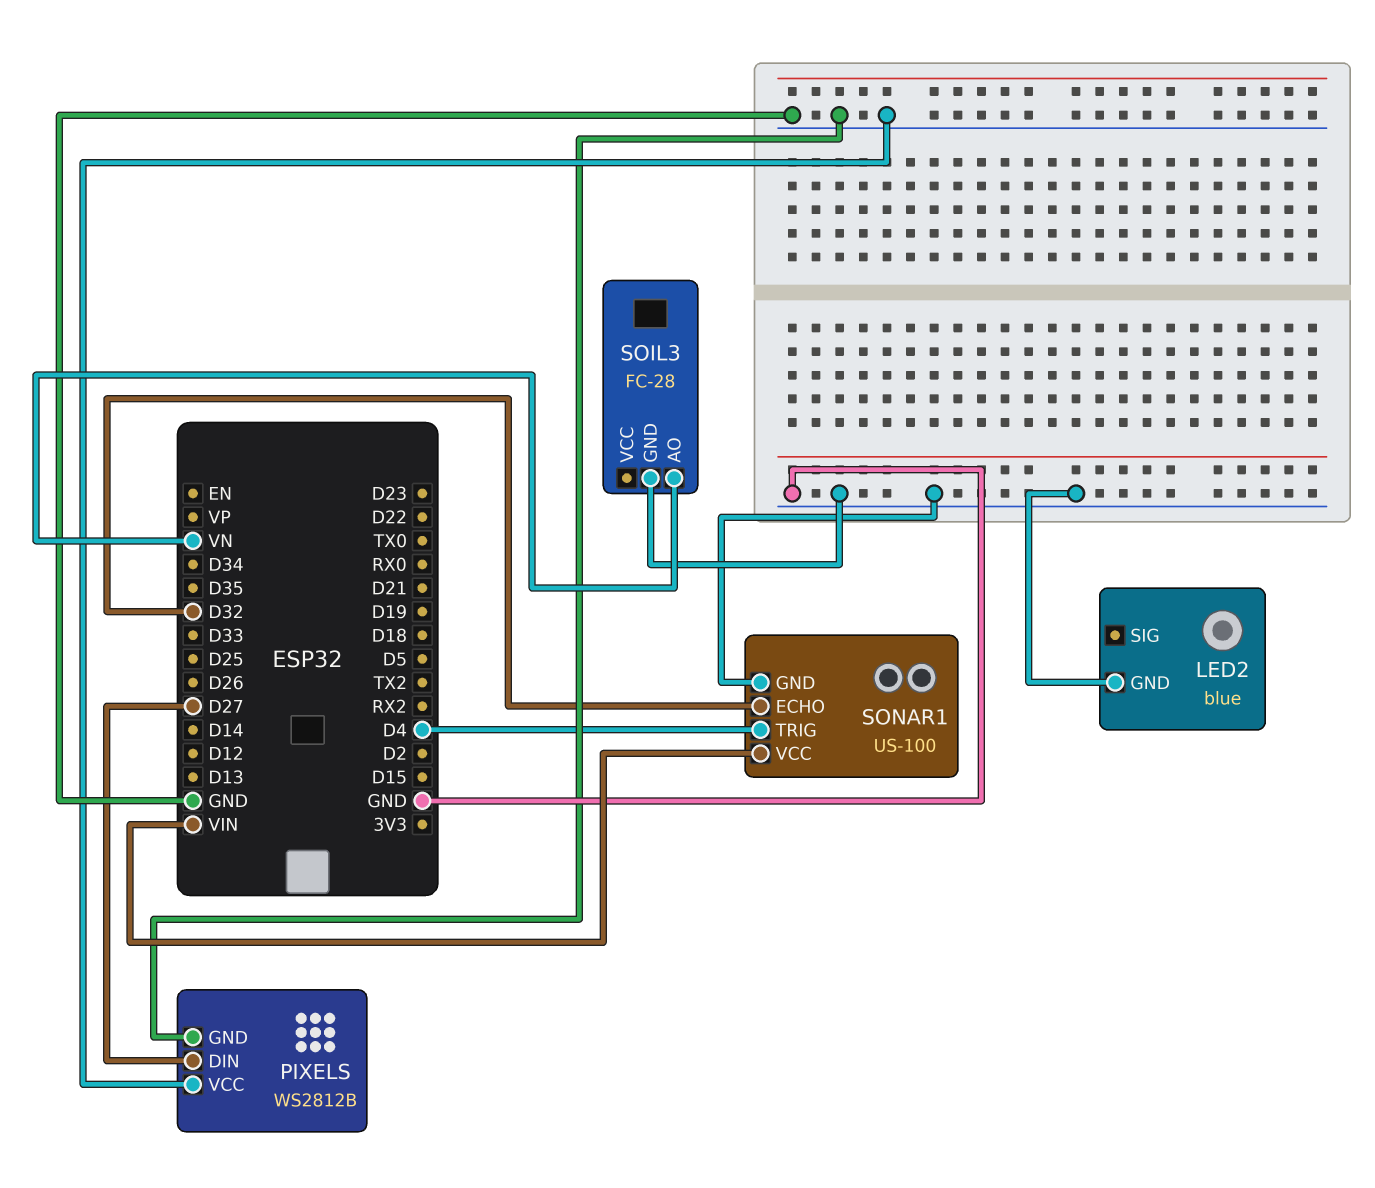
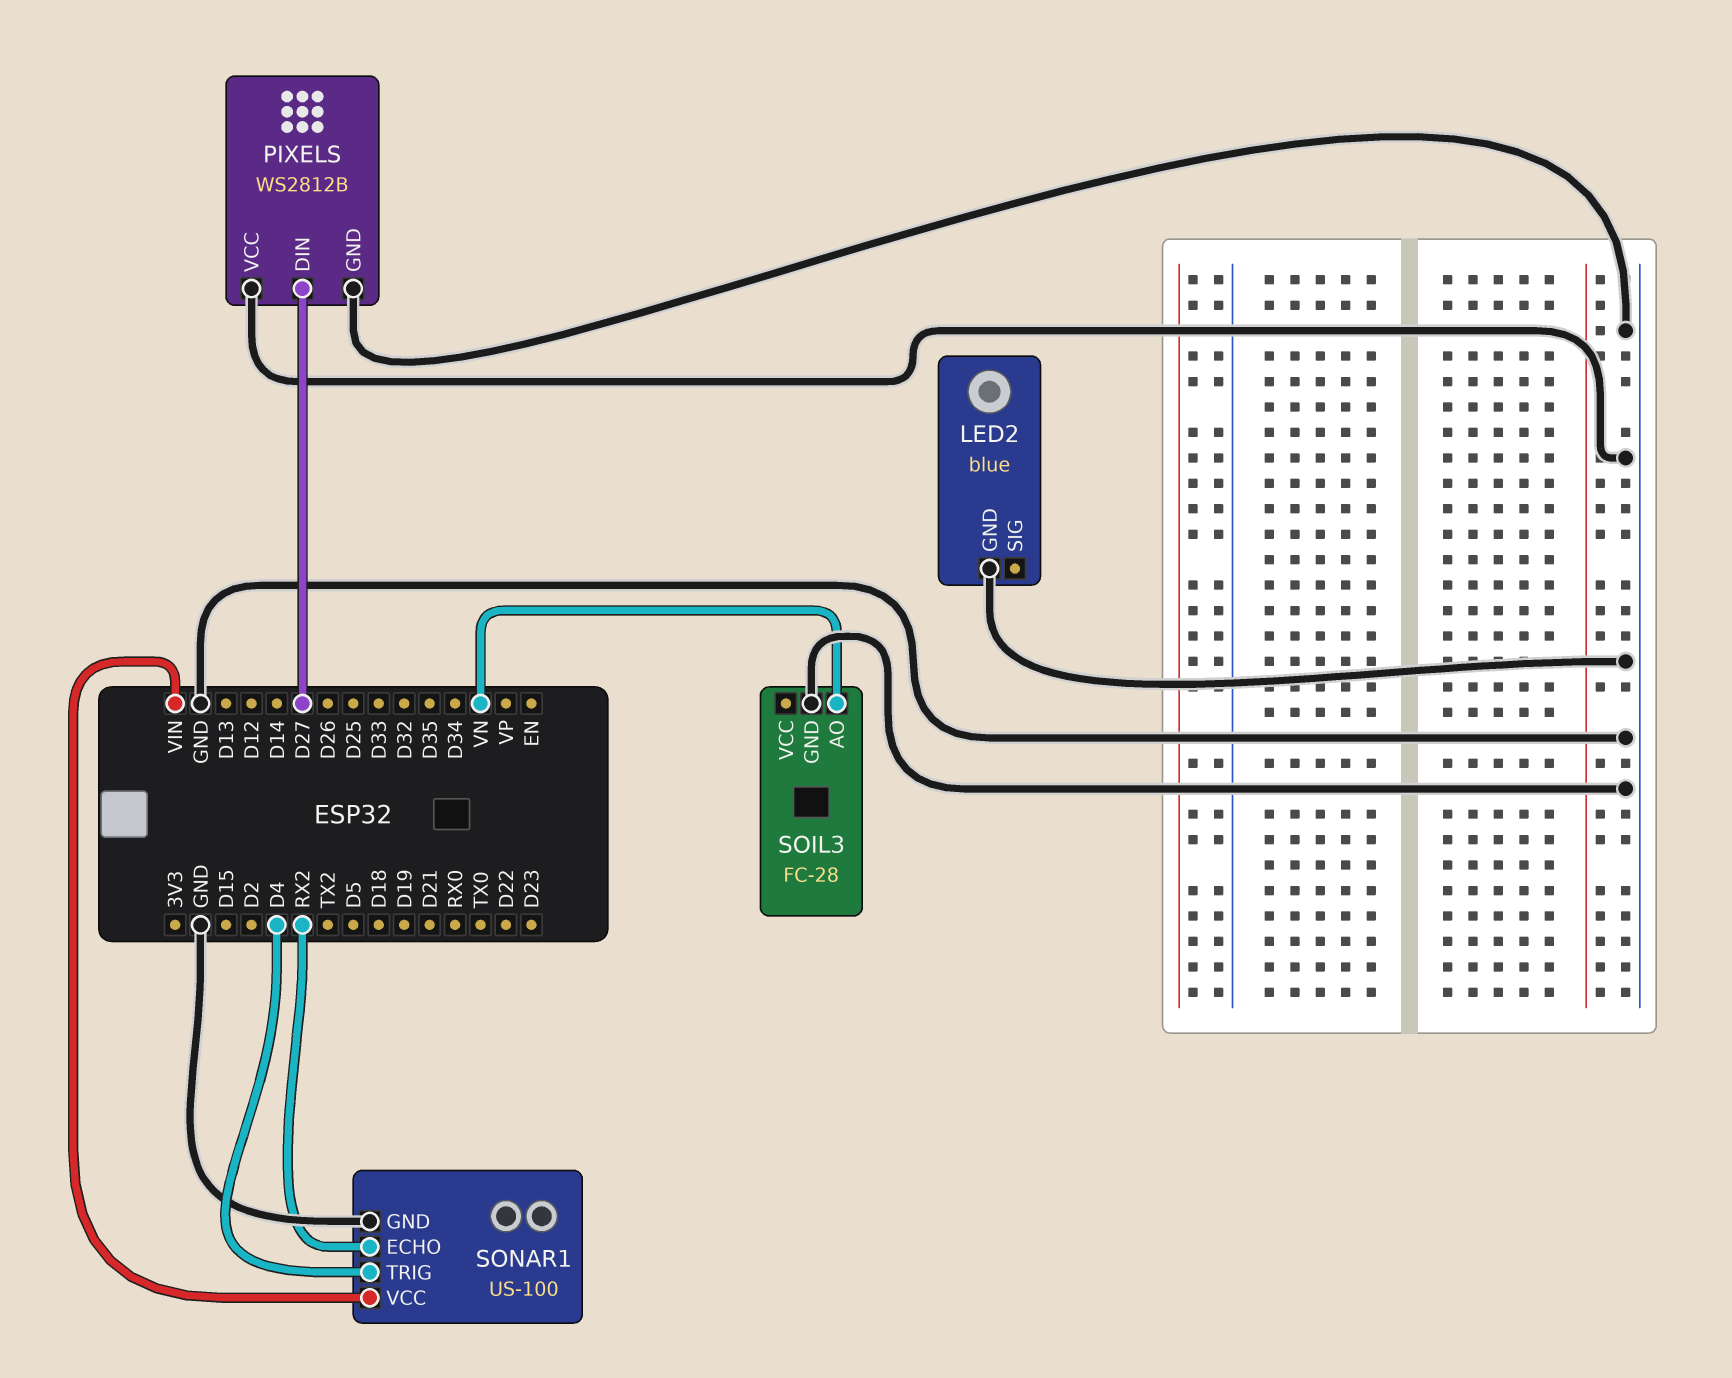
SONAR1 pin ECHO: D32 -> RX2

